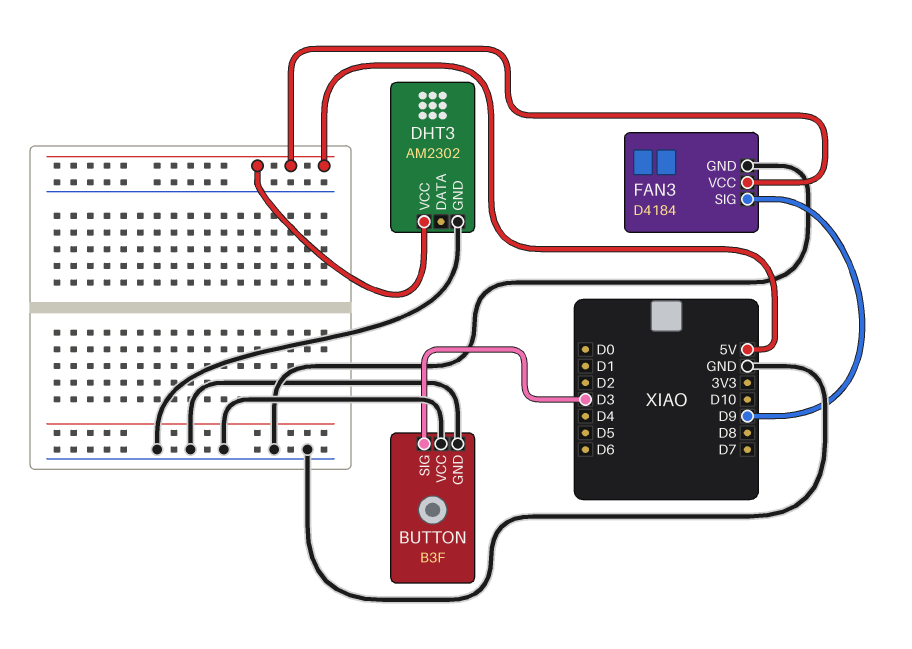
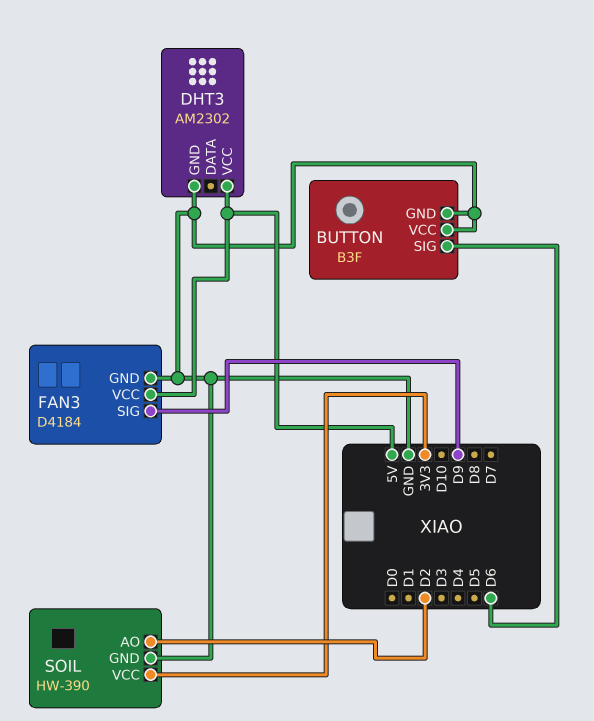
BUTTON pin SIG: D3 -> D6
SOIL: none -> HW-390
SOIL pin AO: none -> D2
SOIL pin GND: none -> GND
SOIL pin VCC: none -> 3V3

